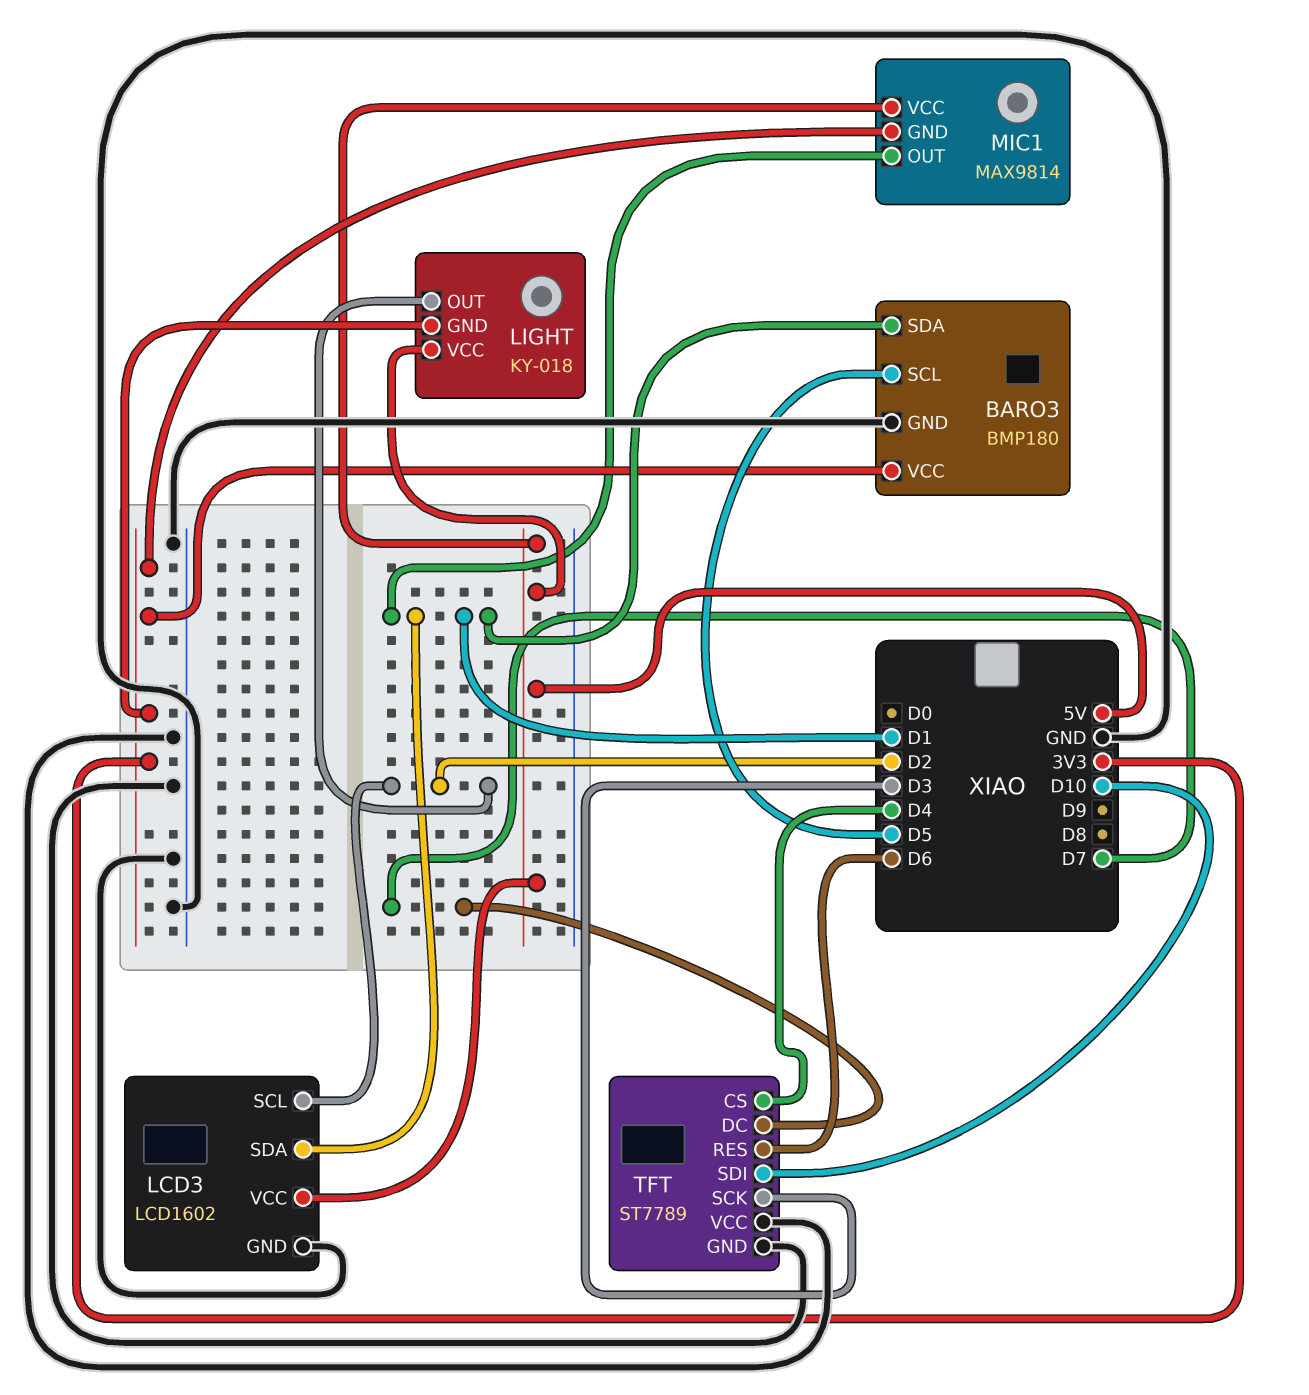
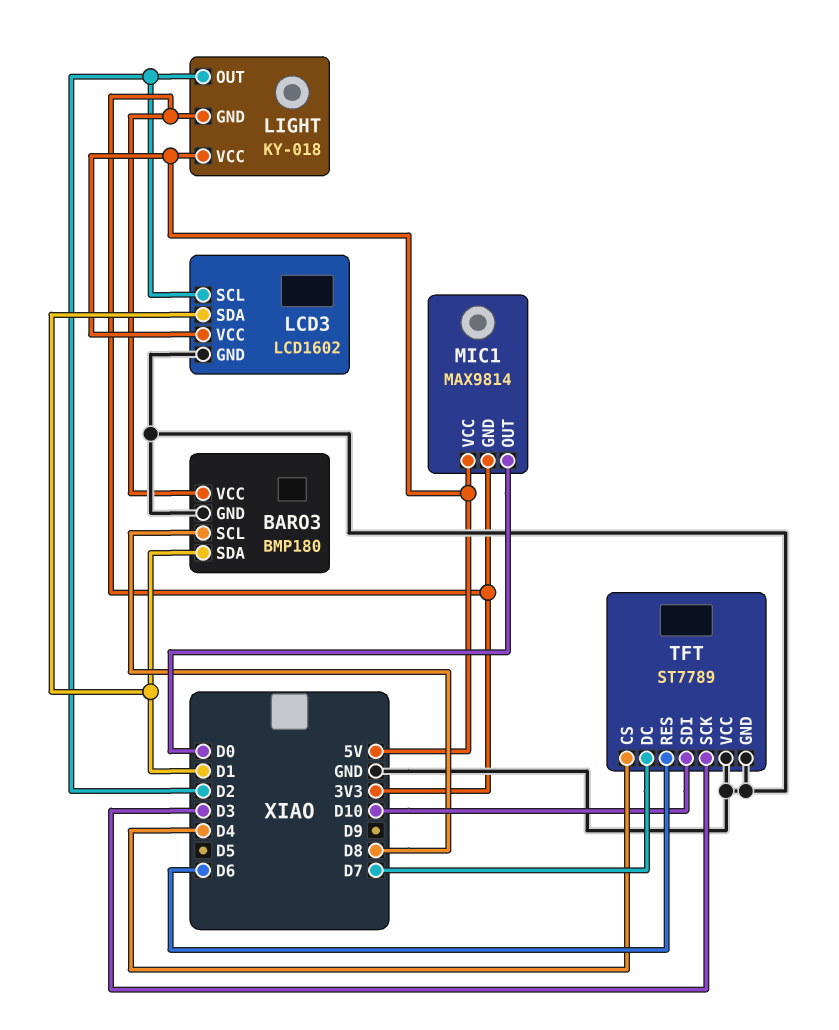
BARO3 pin SCL: D5 -> D8
MIC1 pin OUT: D1 -> D0

